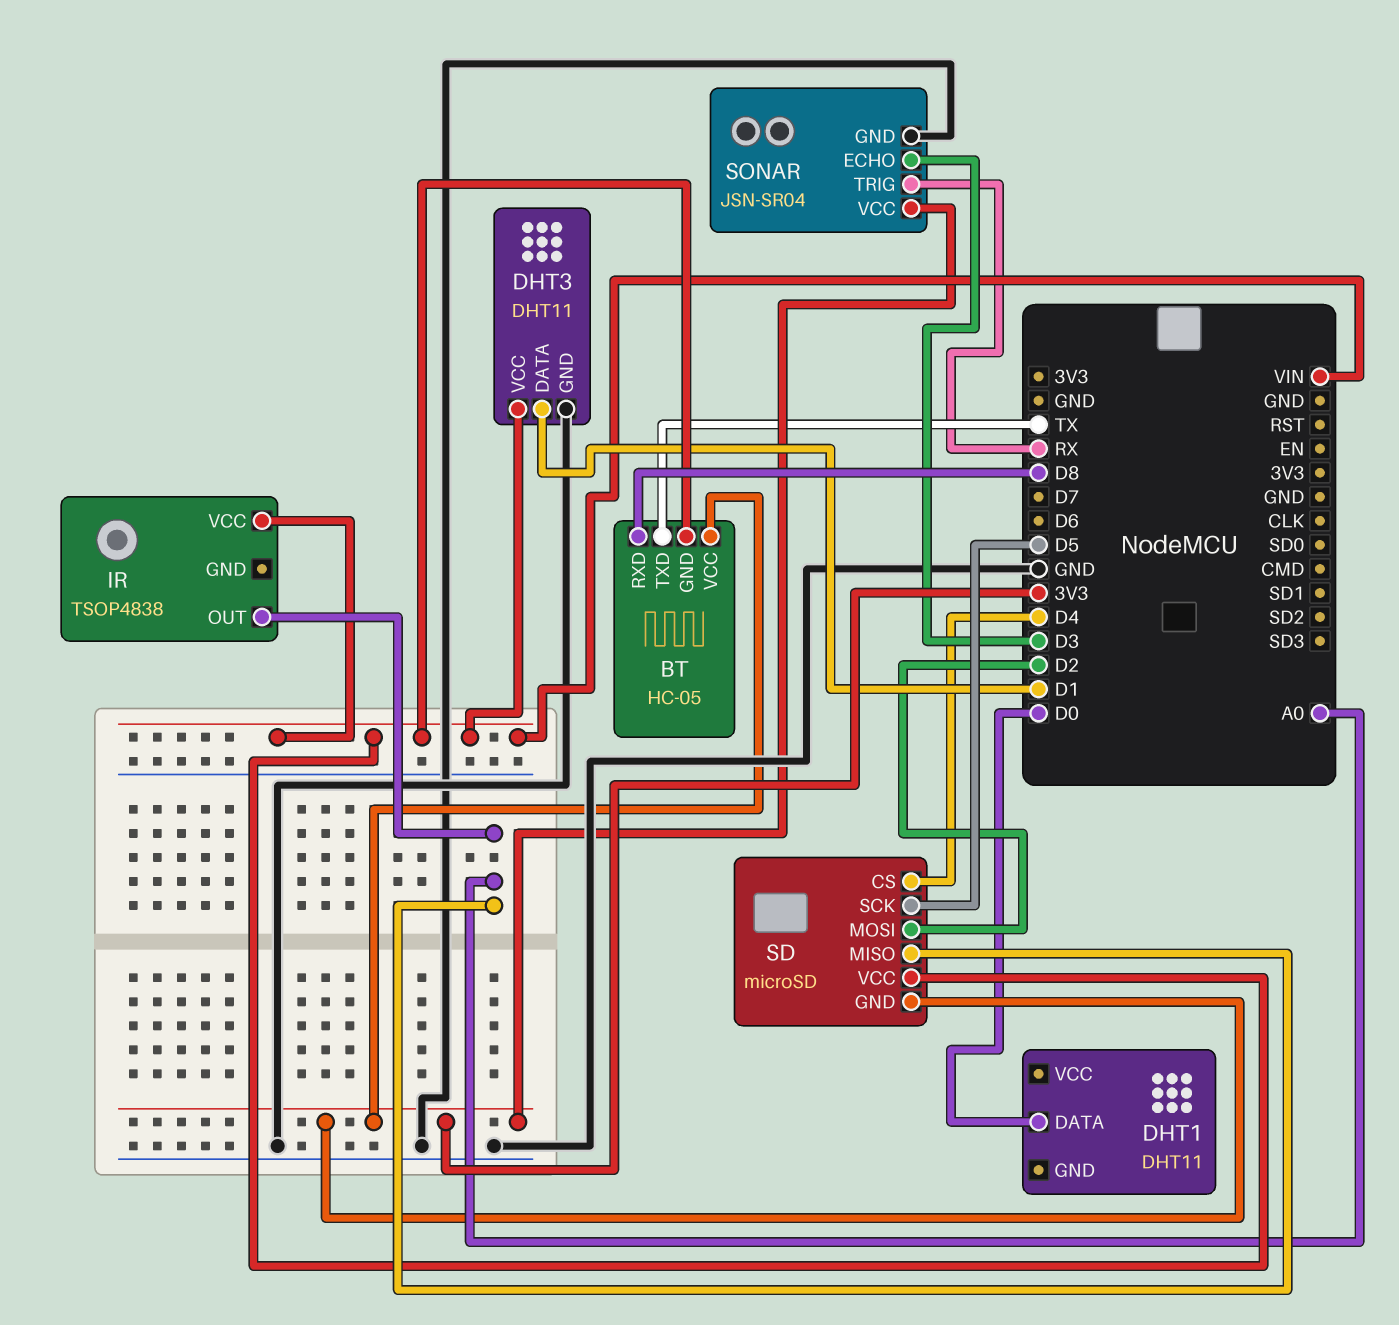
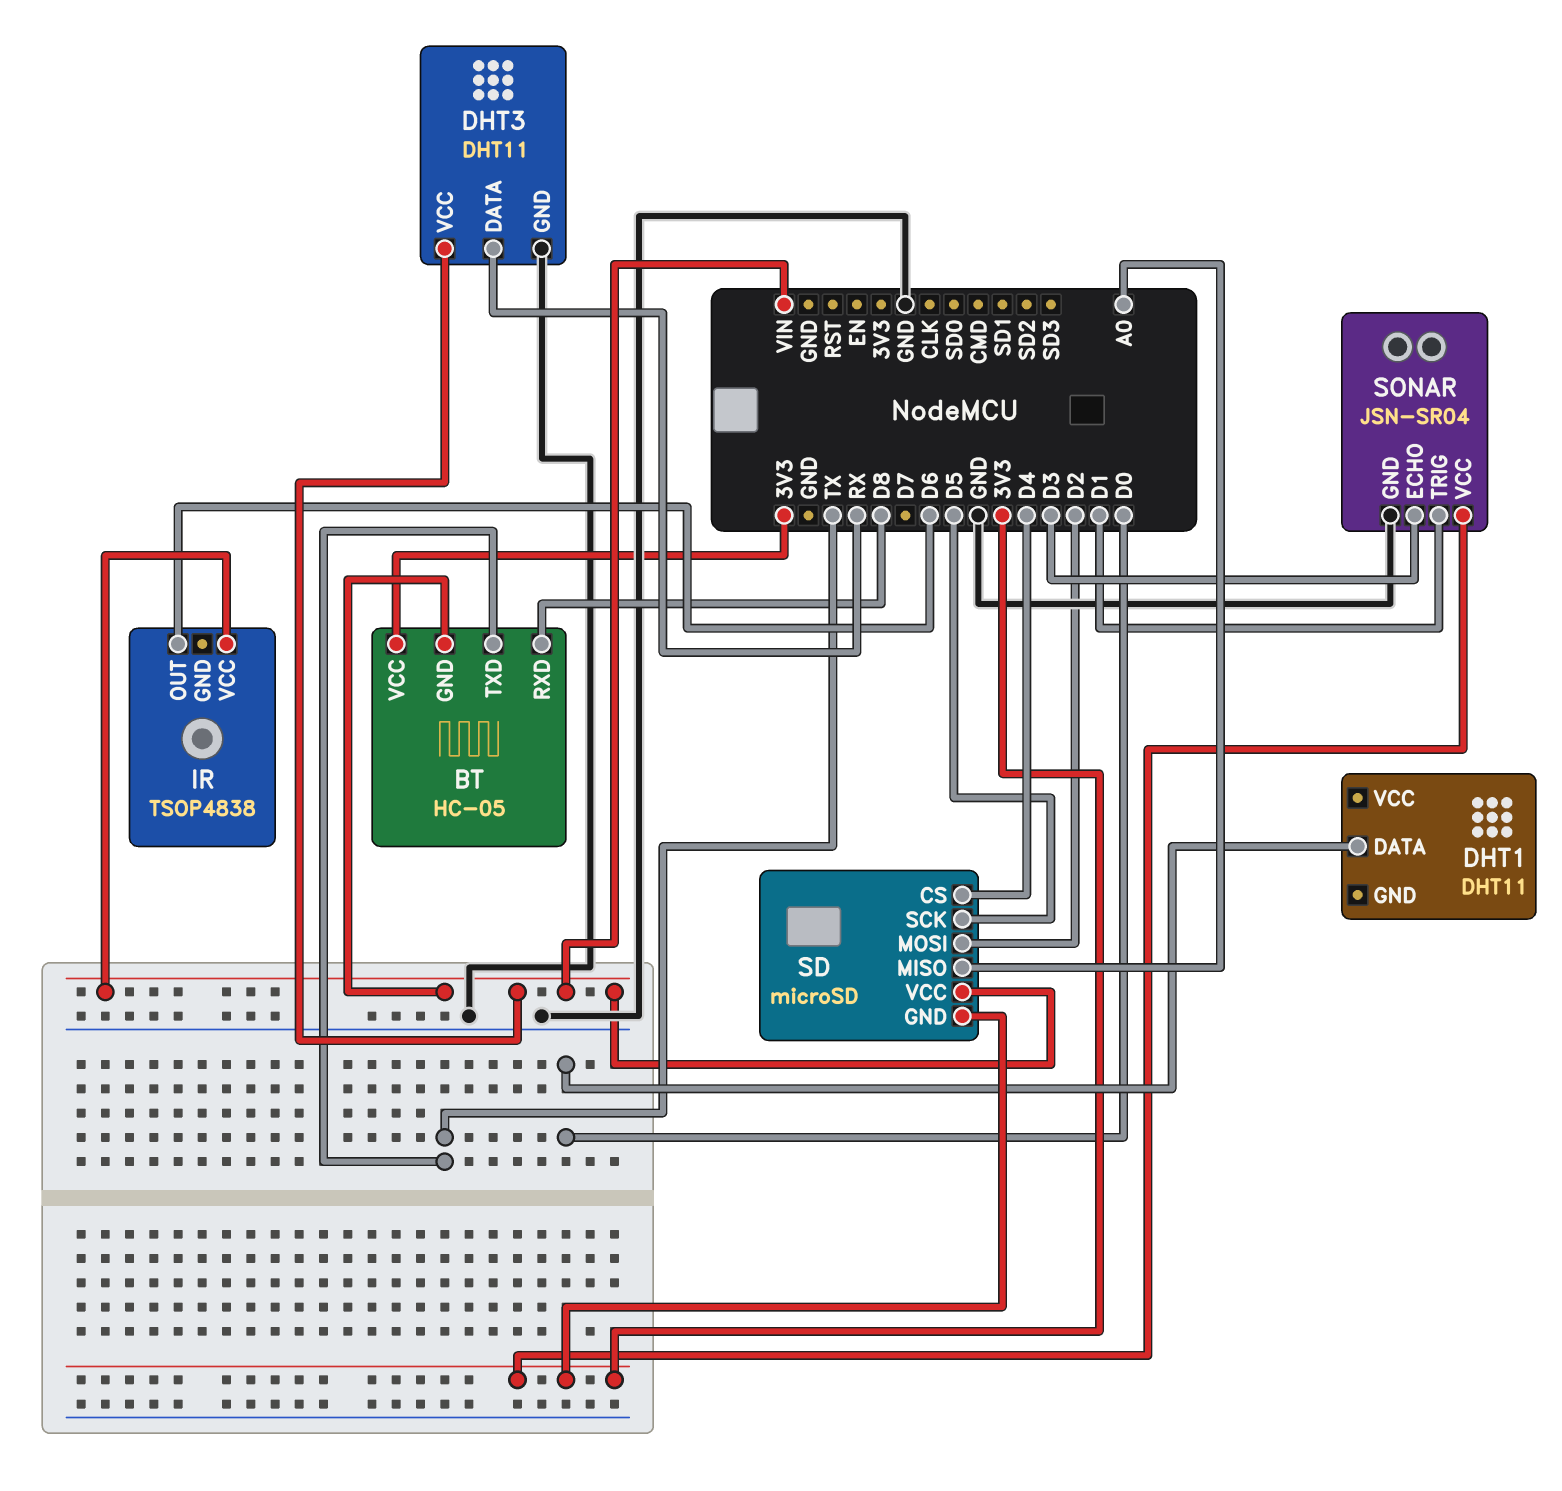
DHT3 pin DATA: D1 -> RX
IR pin OUT: A0 -> D6
SONAR pin TRIG: RX -> D1

